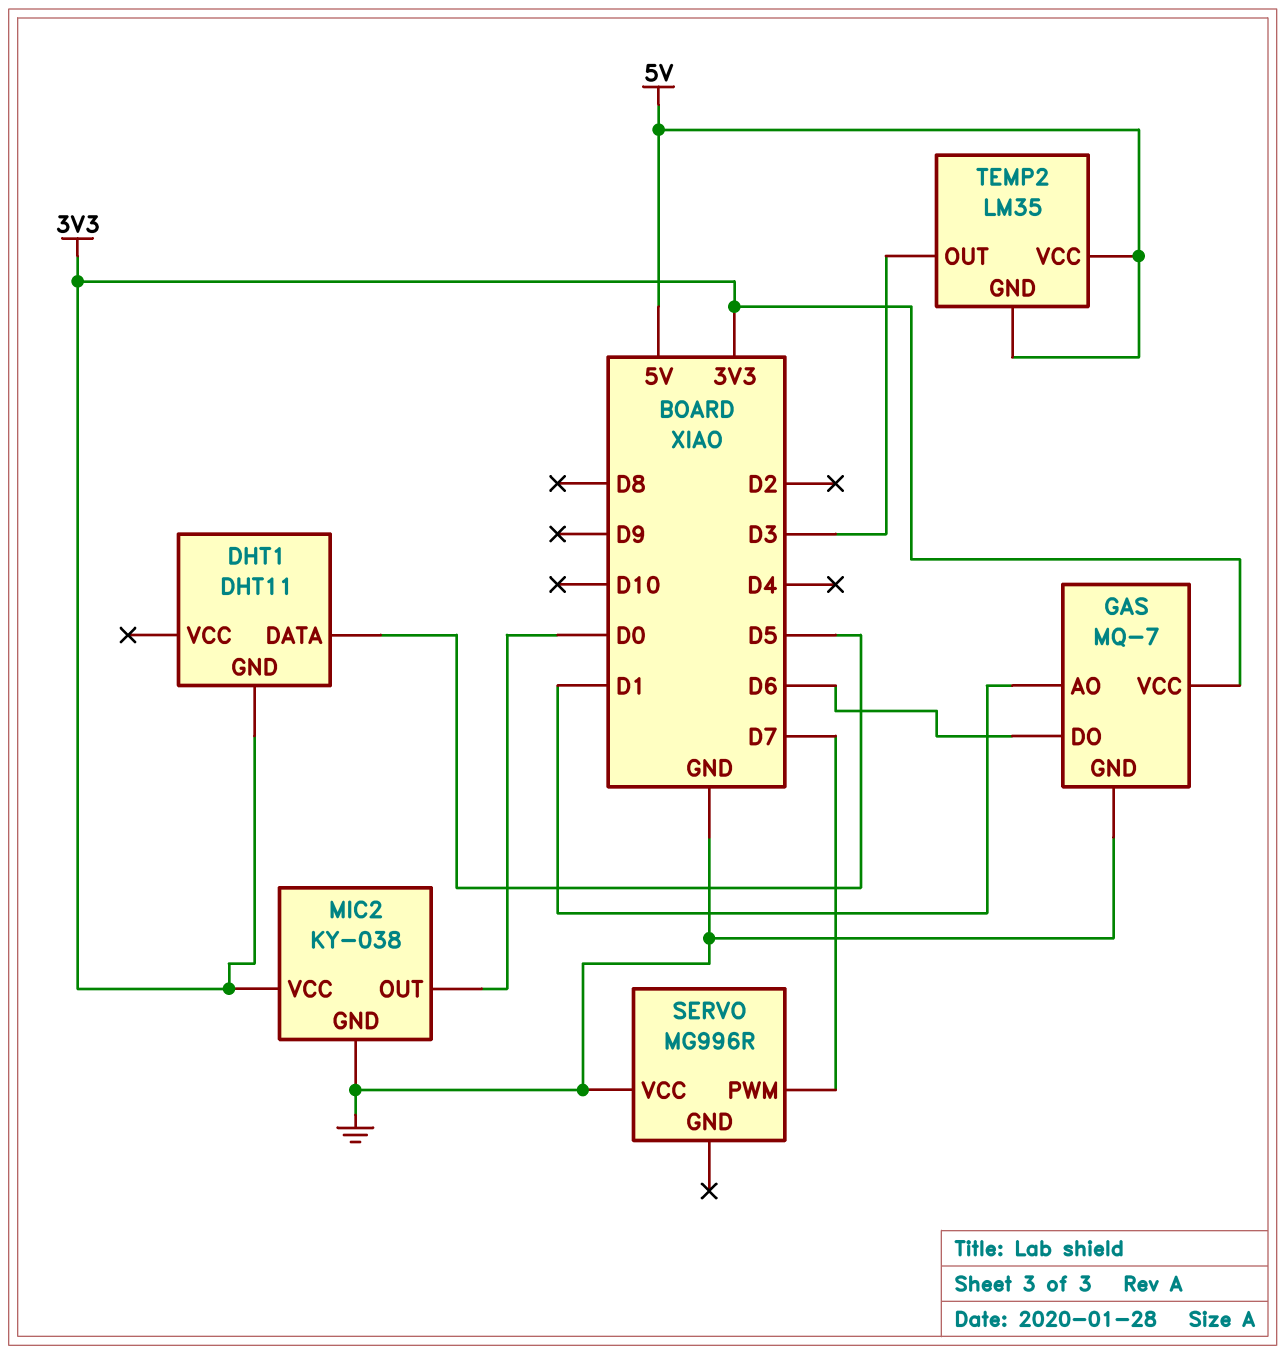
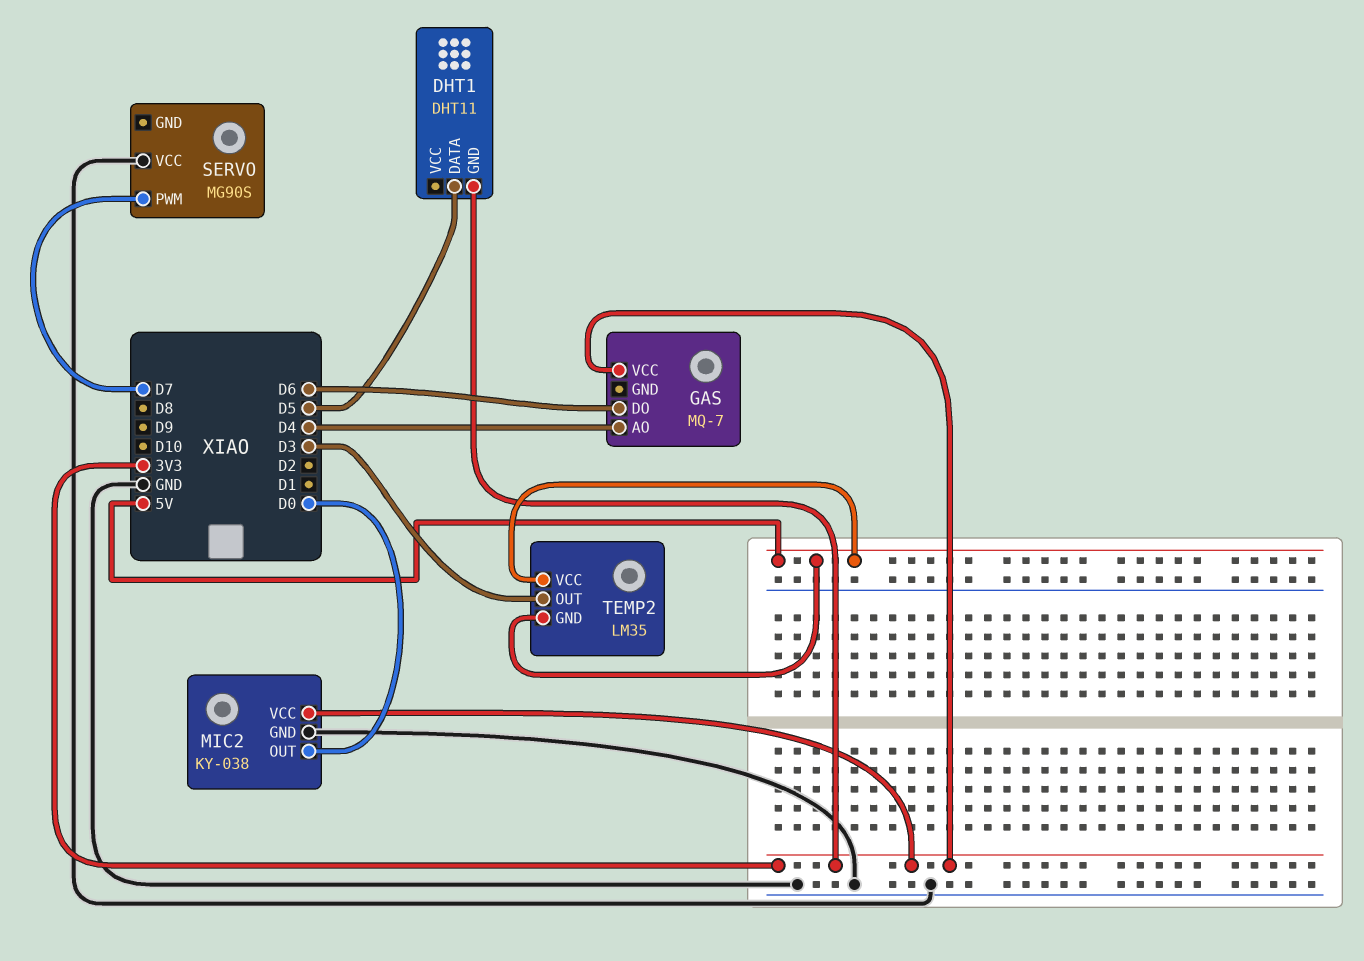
GAS pin AO: D1 -> D4
GAS pin GND: GND -> none
SERVO: MG996R -> MG90S

